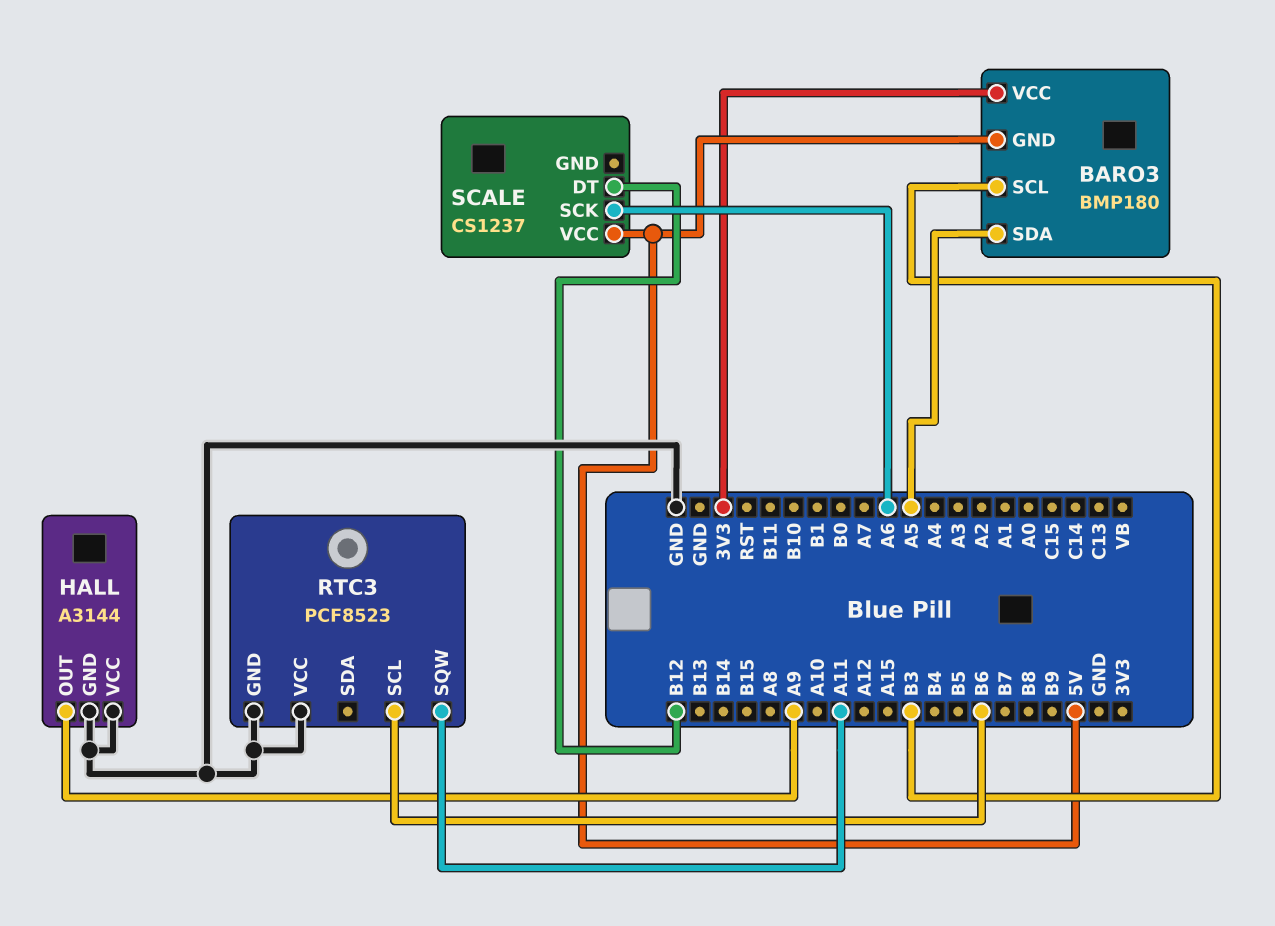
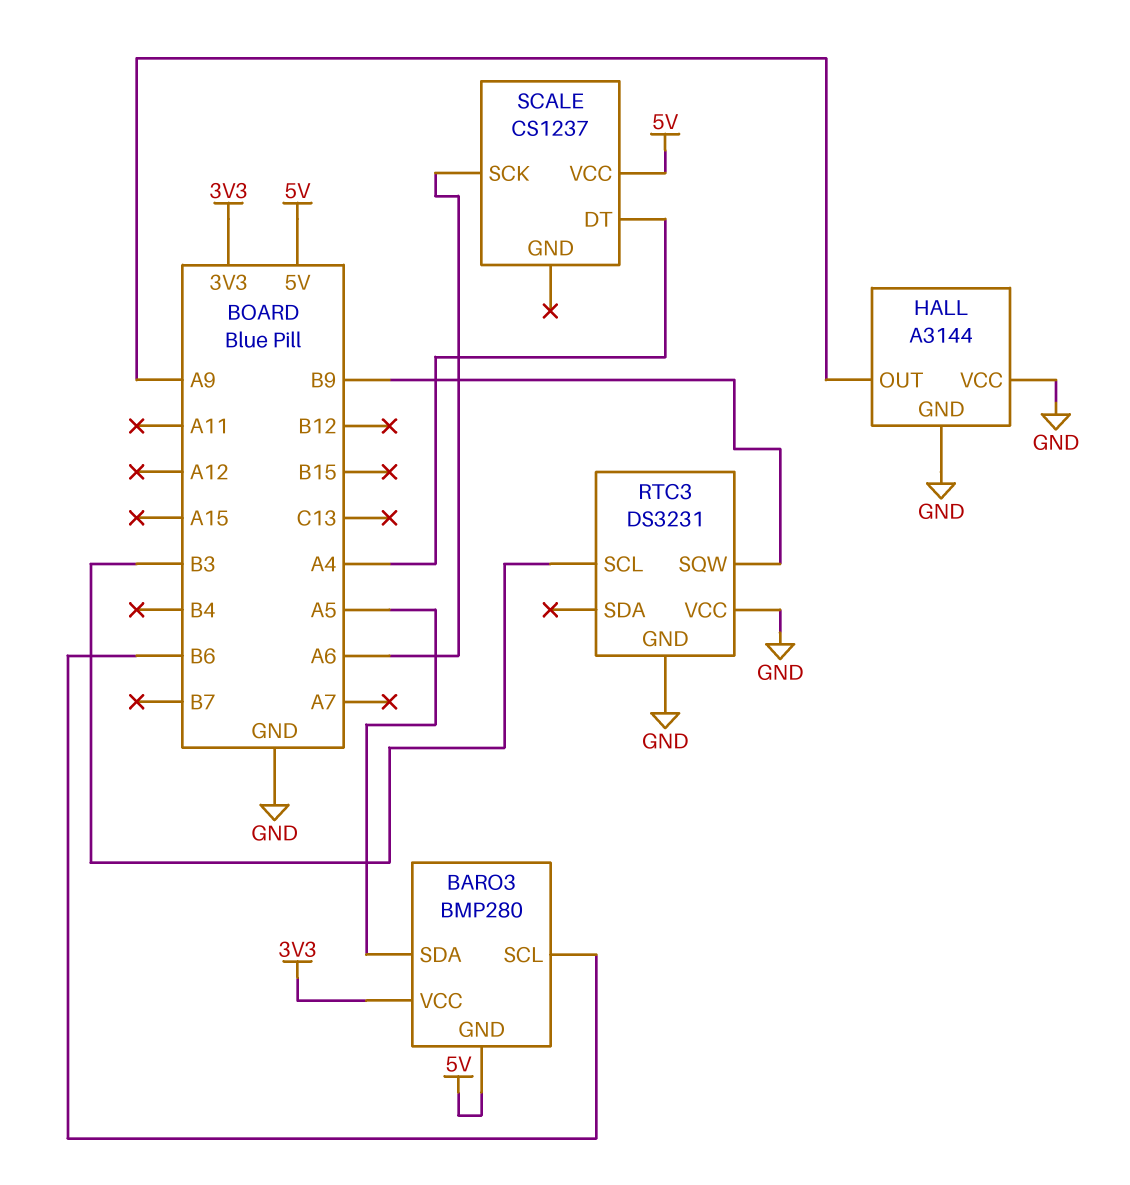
BARO3: BMP180 -> BMP280
BARO3 pin SCL: B3 -> B6
RTC3: PCF8523 -> DS3231
RTC3 pin SCL: B6 -> B3
RTC3 pin SQW: A11 -> B9
SCALE pin DT: B12 -> A4

